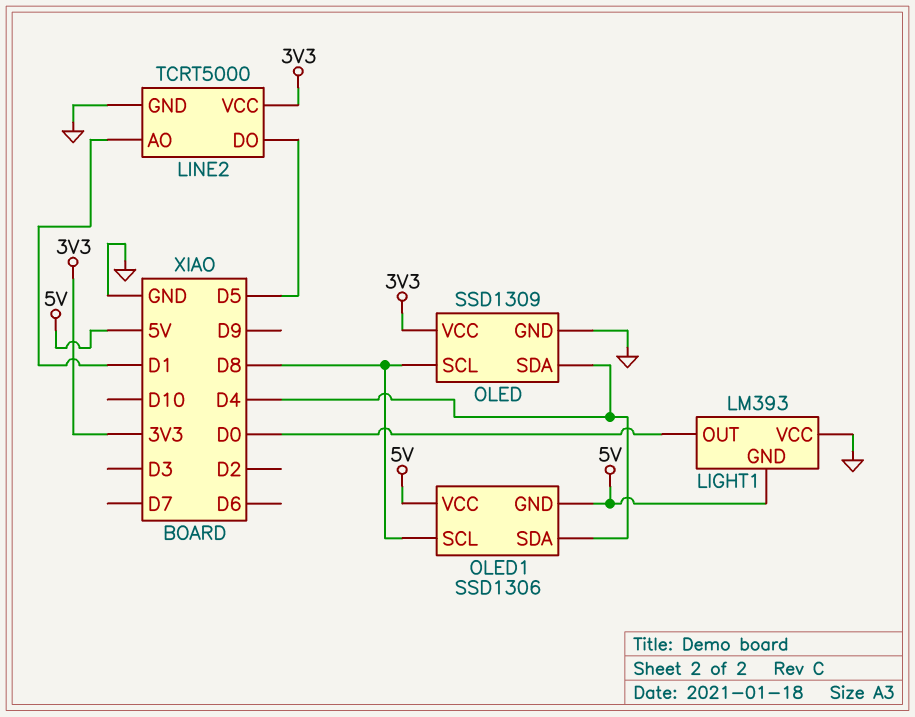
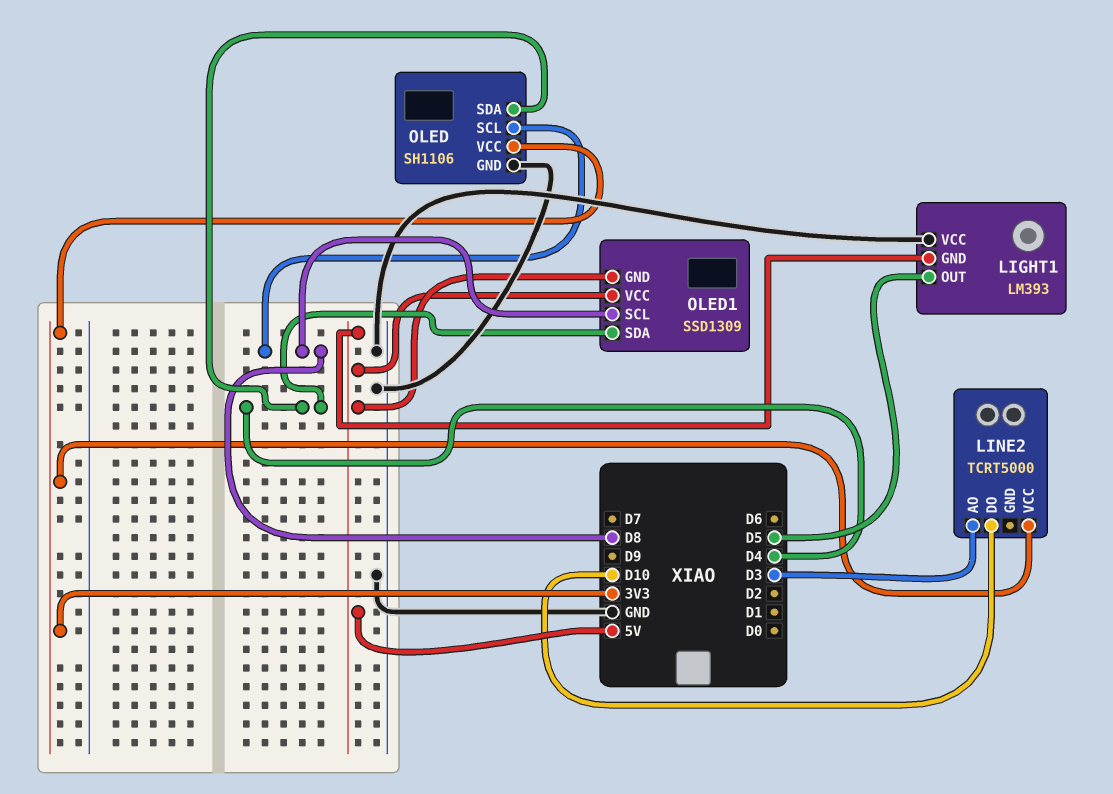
LIGHT1 pin OUT: D0 -> D5
LINE2 pin AO: D1 -> D3
LINE2 pin DO: D5 -> D10
LINE2 pin GND: GND -> none
OLED: SSD1309 -> SH1106
OLED1: SSD1306 -> SSD1309

